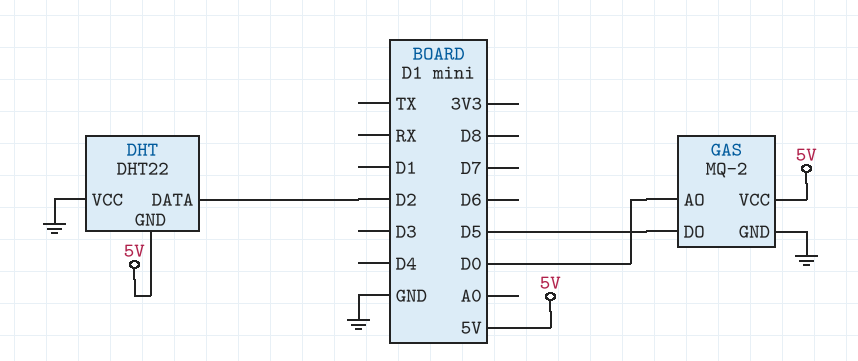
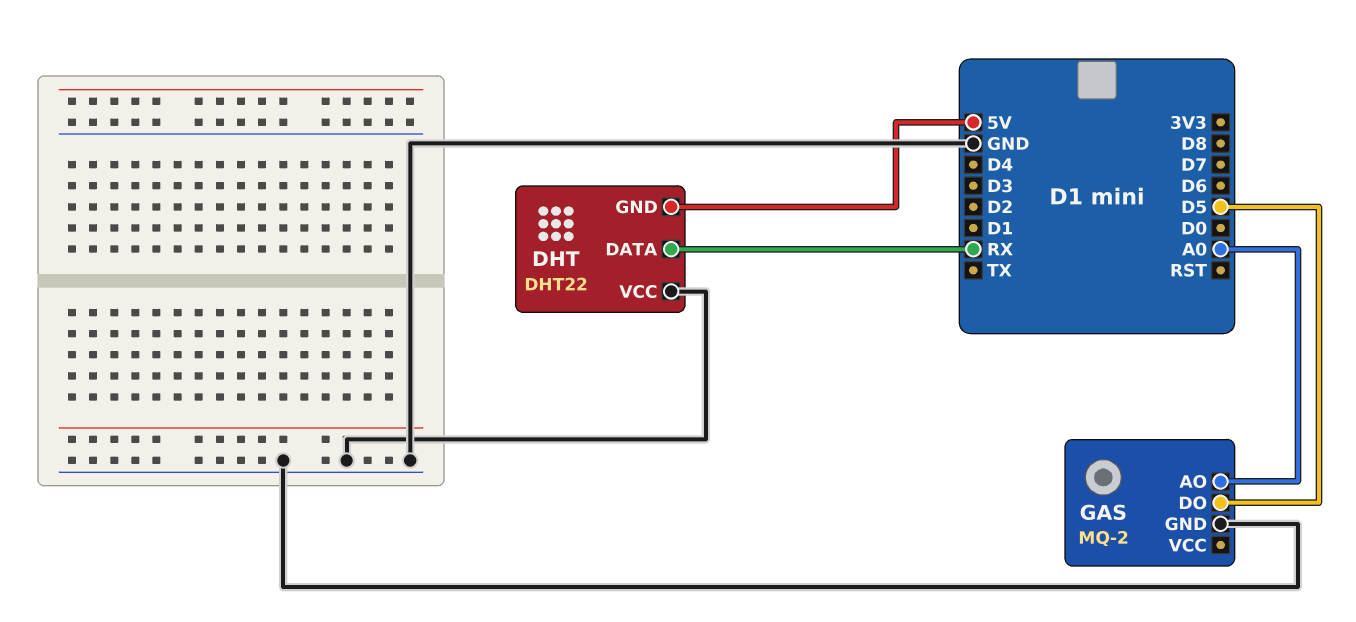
DHT pin DATA: D2 -> RX
GAS pin AO: D0 -> A0
GAS pin VCC: 5V -> none

